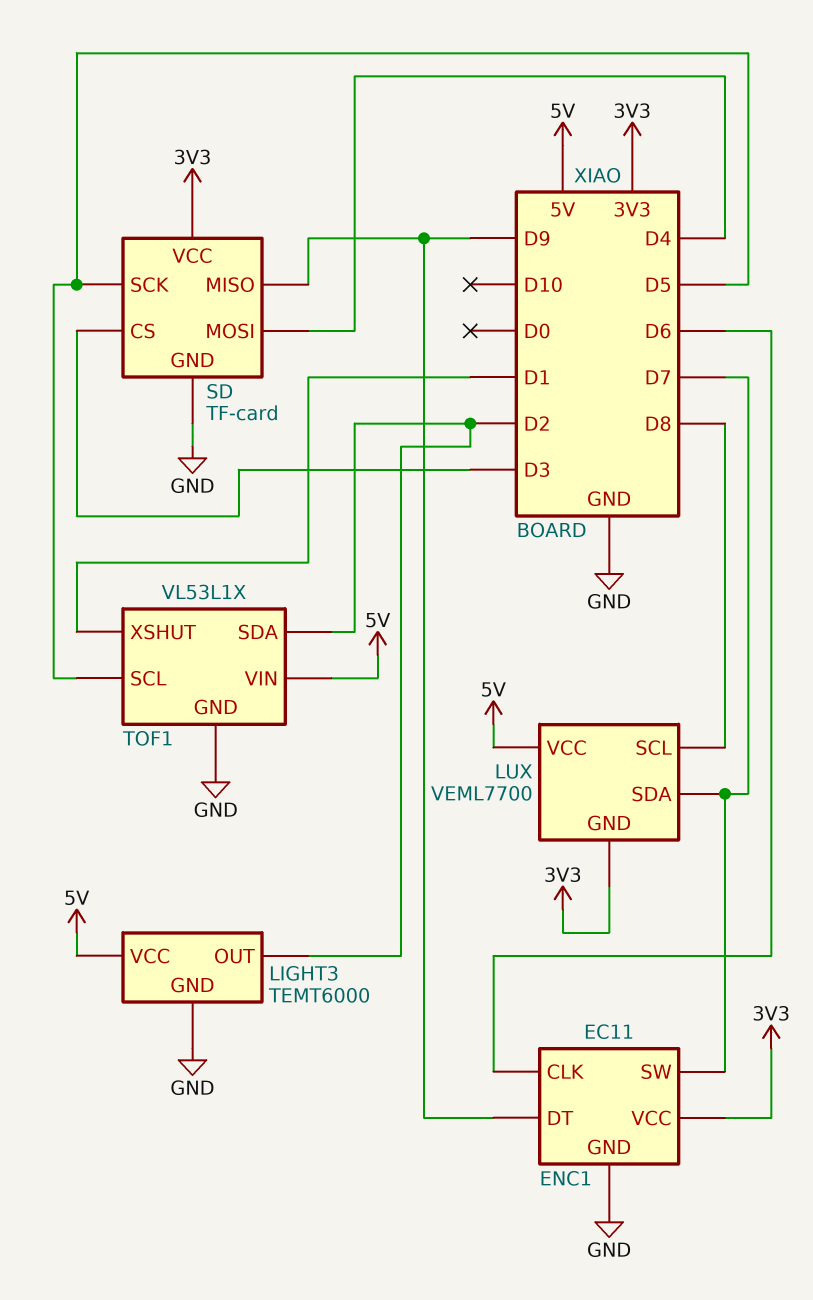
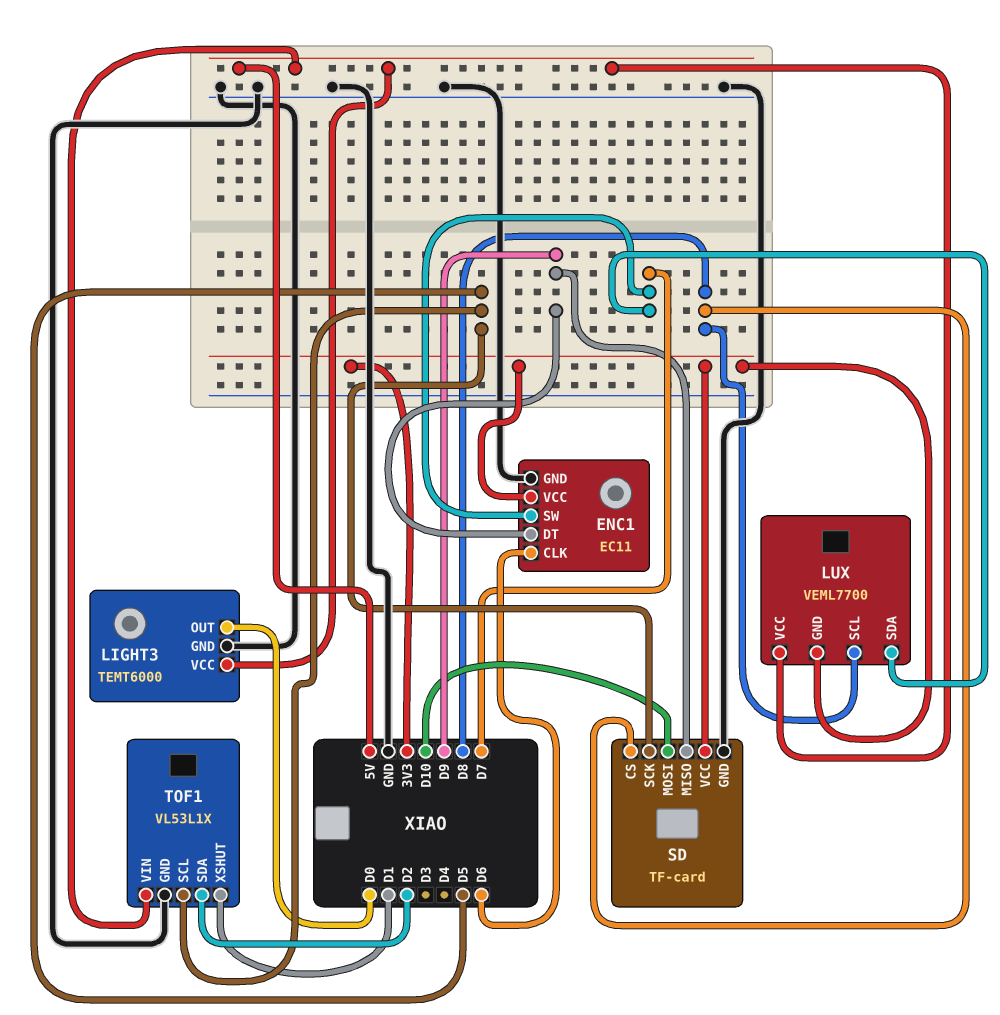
LIGHT3 pin OUT: D2 -> D0
SD pin CS: D3 -> D8
SD pin MOSI: D4 -> D10

